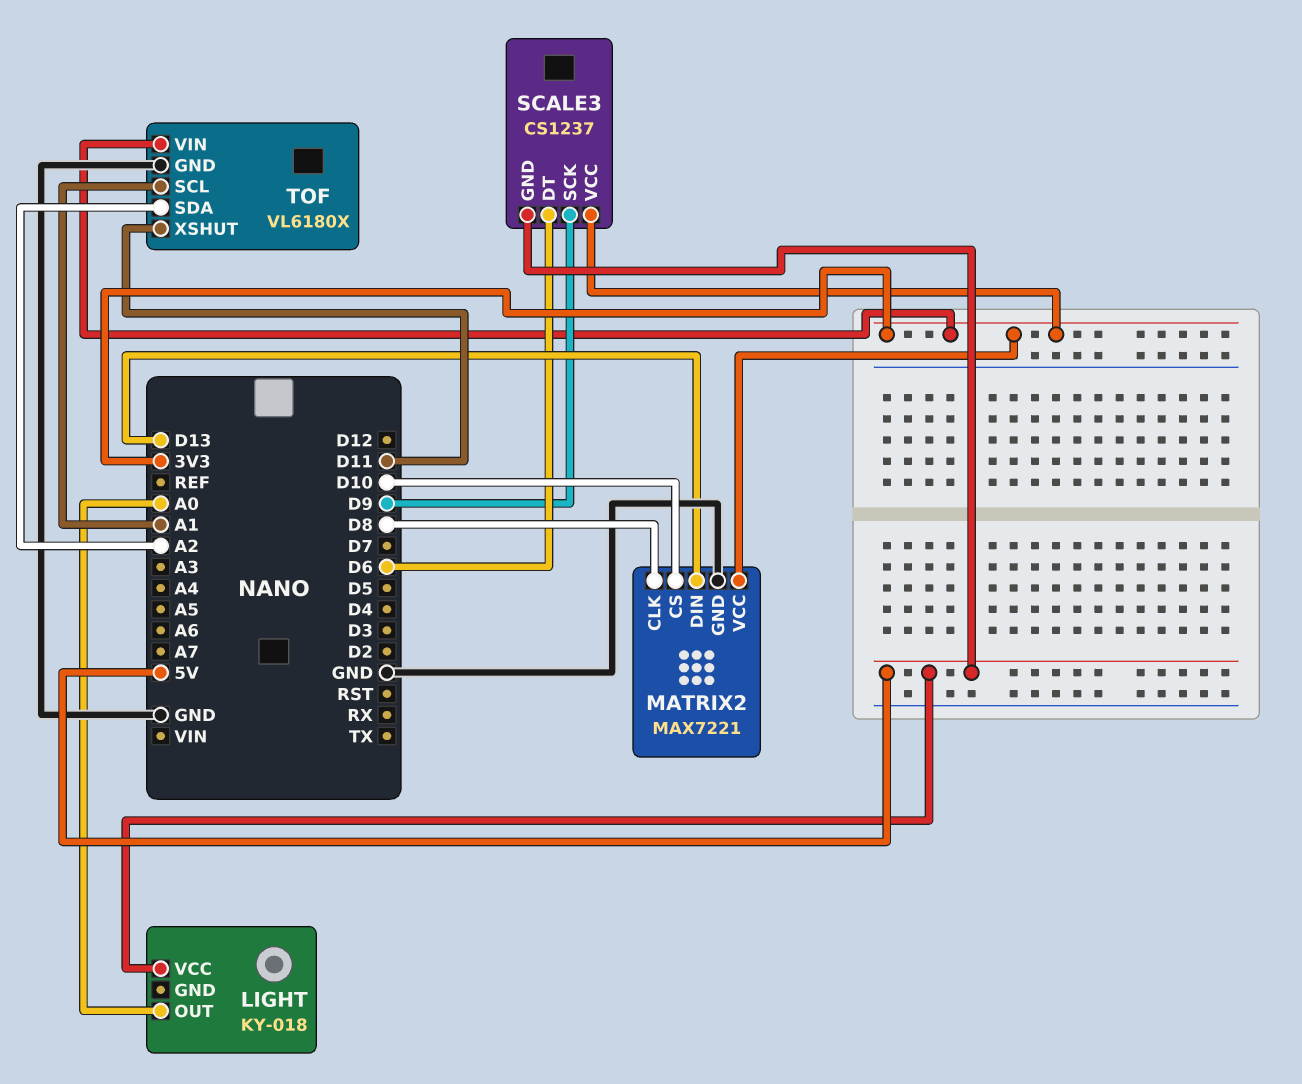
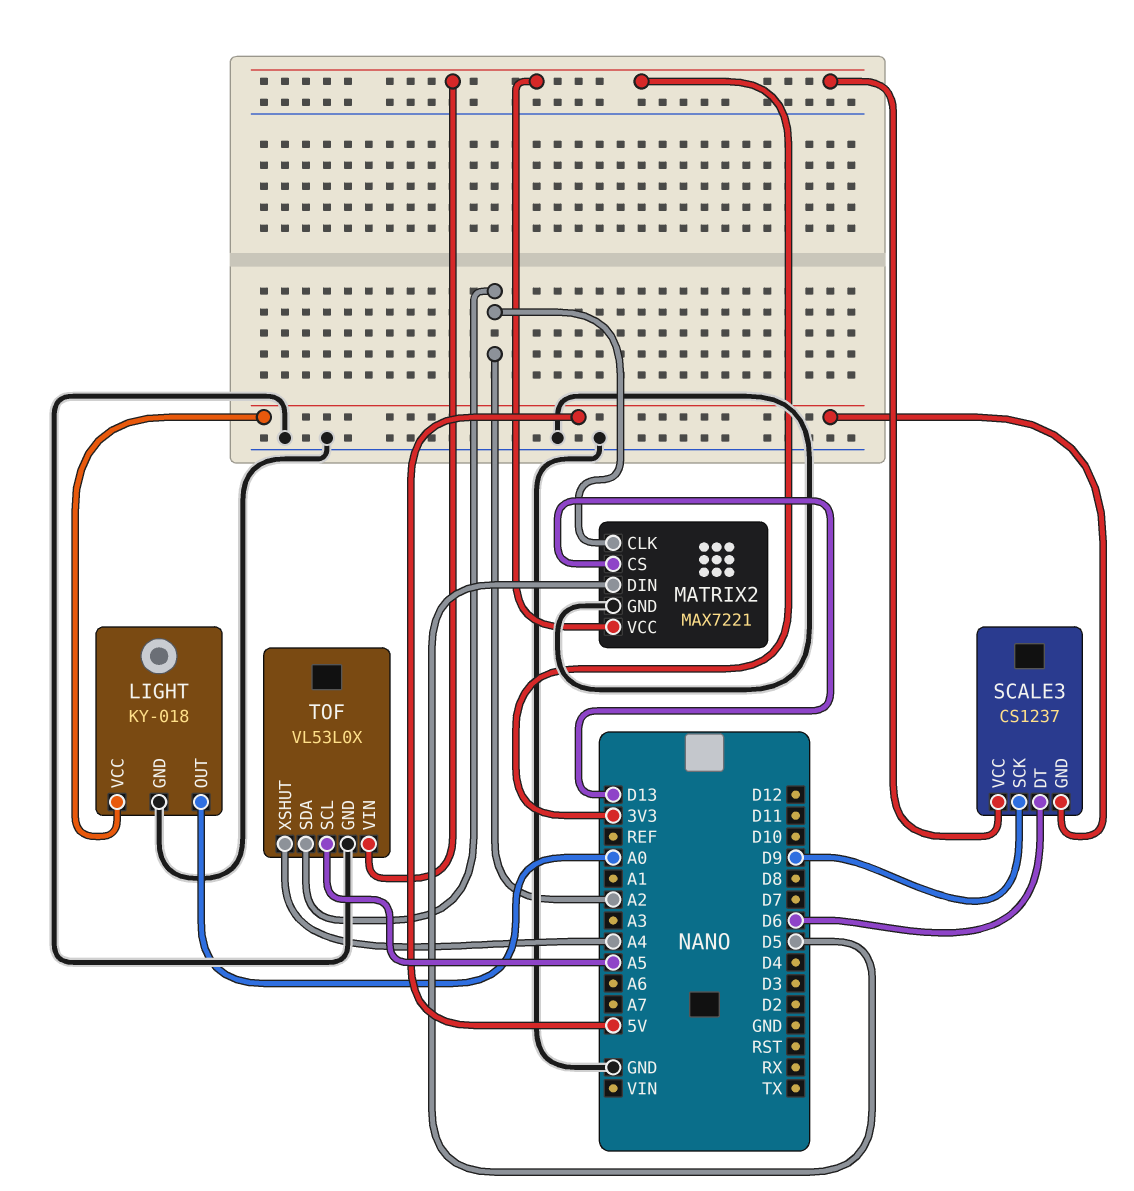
LIGHT pin GND: none -> GND
MATRIX2 pin CLK: D8 -> A2
MATRIX2 pin CS: D10 -> D13
MATRIX2 pin DIN: D13 -> D5
TOF: VL6180X -> VL53L0X
TOF pin SCL: A1 -> A5
TOF pin XSHUT: D11 -> A4

